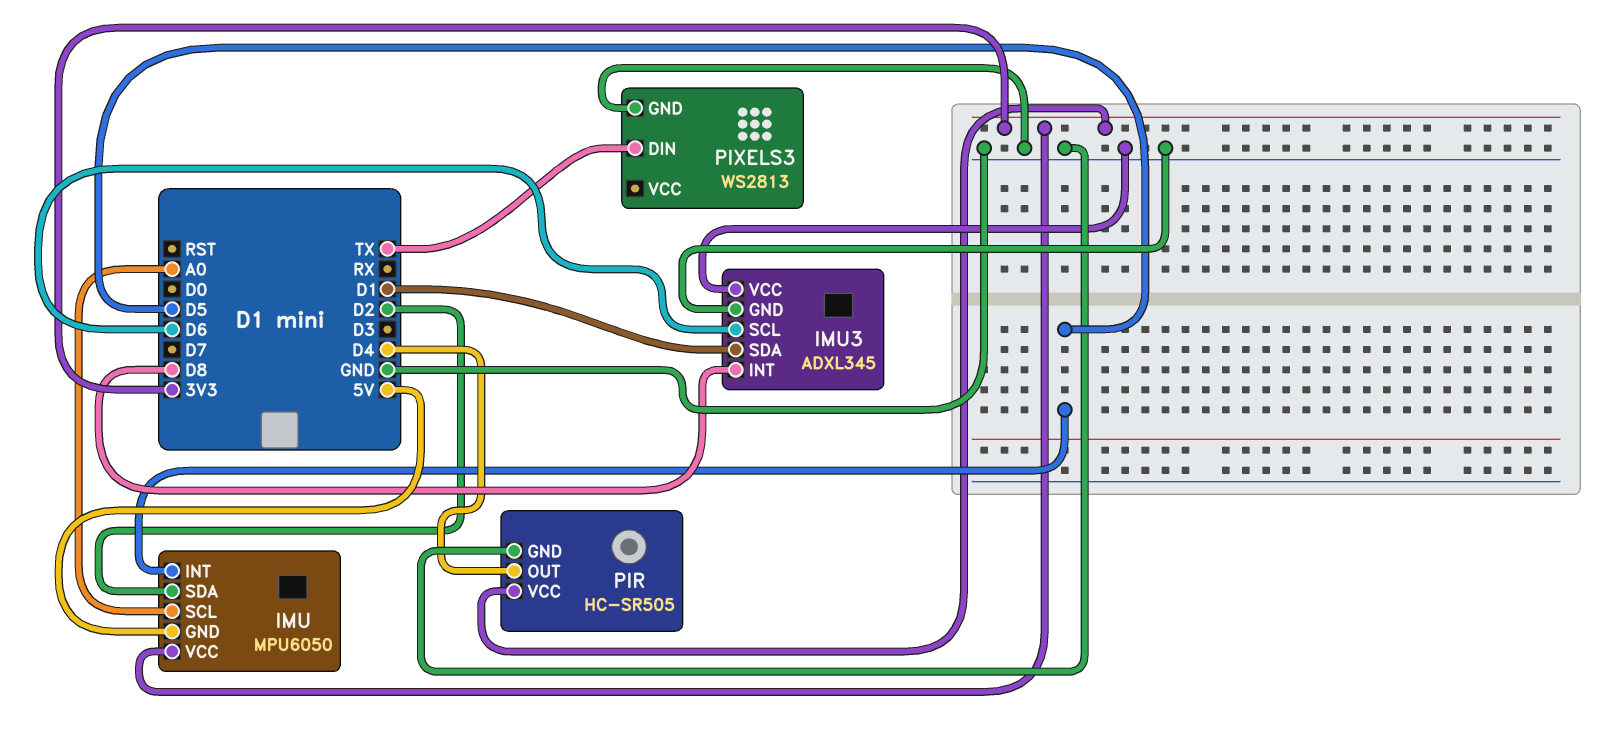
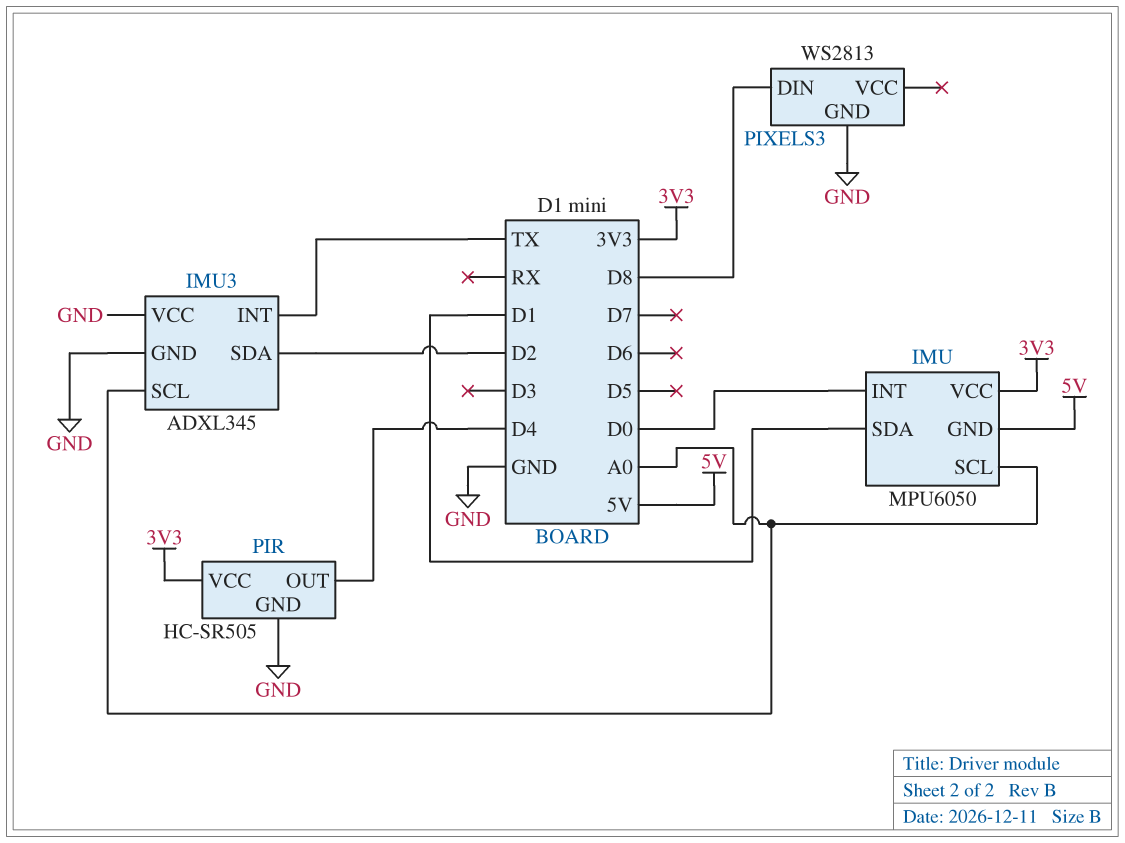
IMU pin INT: D5 -> D0
IMU pin SDA: D2 -> D1
IMU3 pin INT: D8 -> TX
IMU3 pin SCL: D6 -> A0
IMU3 pin SDA: D1 -> D2
PIXELS3 pin DIN: TX -> D8

